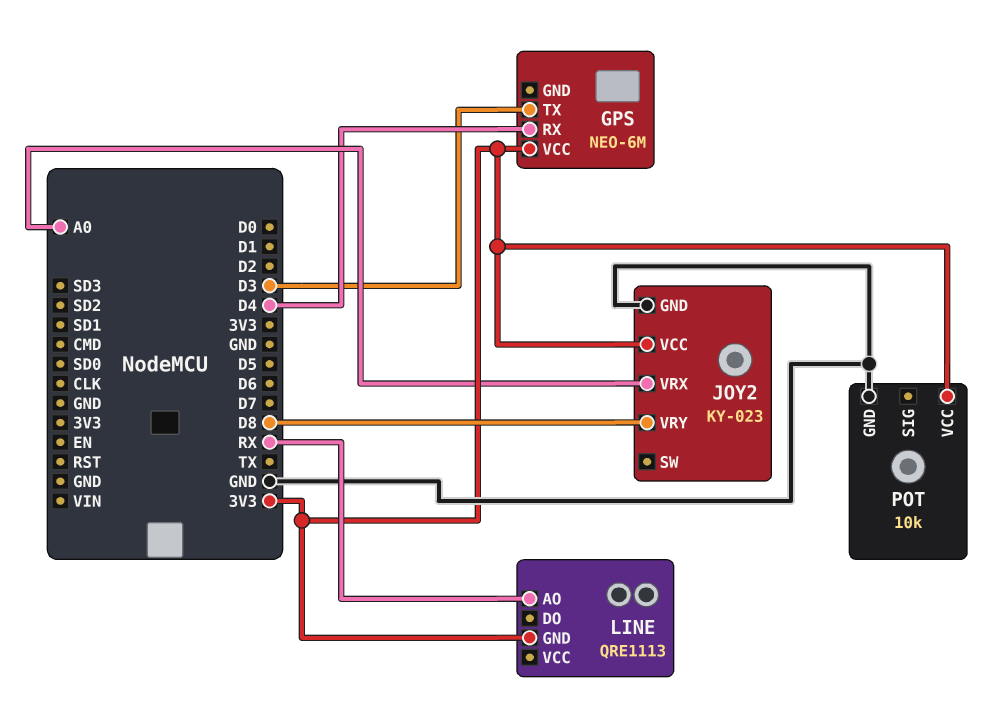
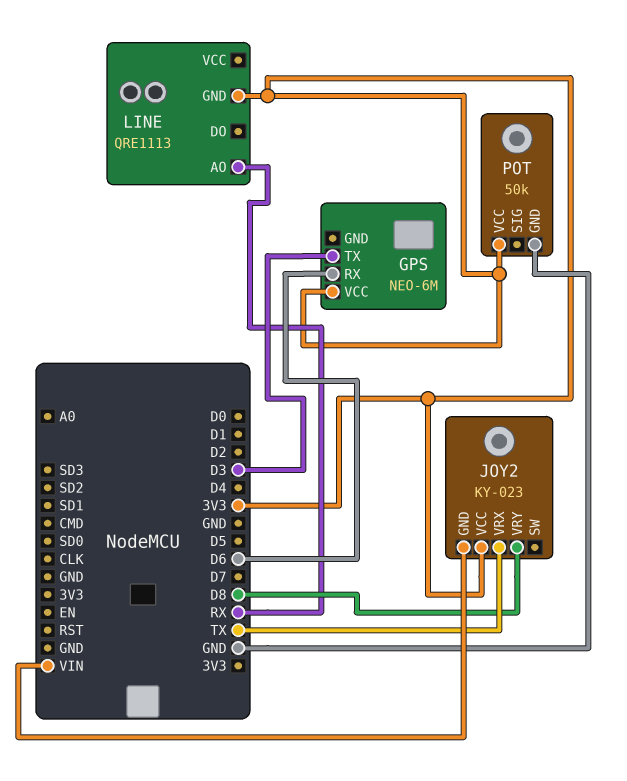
GPS pin RX: D4 -> D6
JOY2 pin GND: GND -> VIN
JOY2 pin VRX: A0 -> TX
POT: 10k -> 50k

